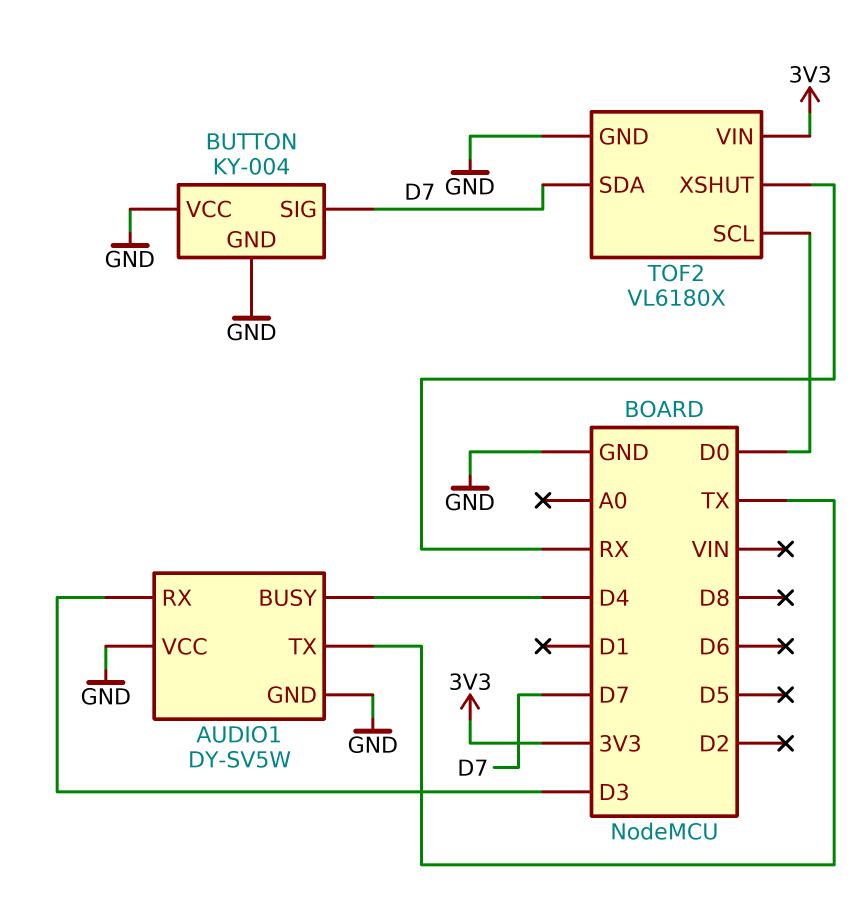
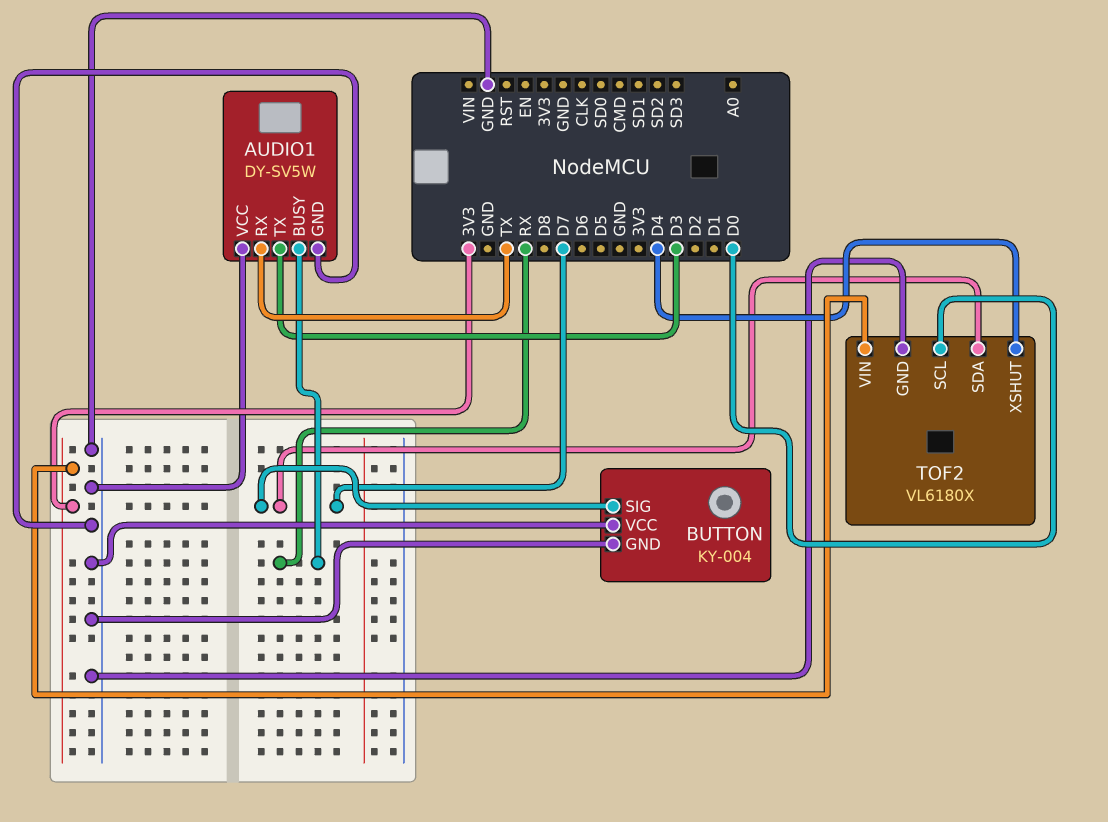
AUDIO1 pin BUSY: D4 -> RX
AUDIO1 pin RX: D3 -> TX
AUDIO1 pin TX: TX -> D3
TOF2 pin XSHUT: RX -> D4

